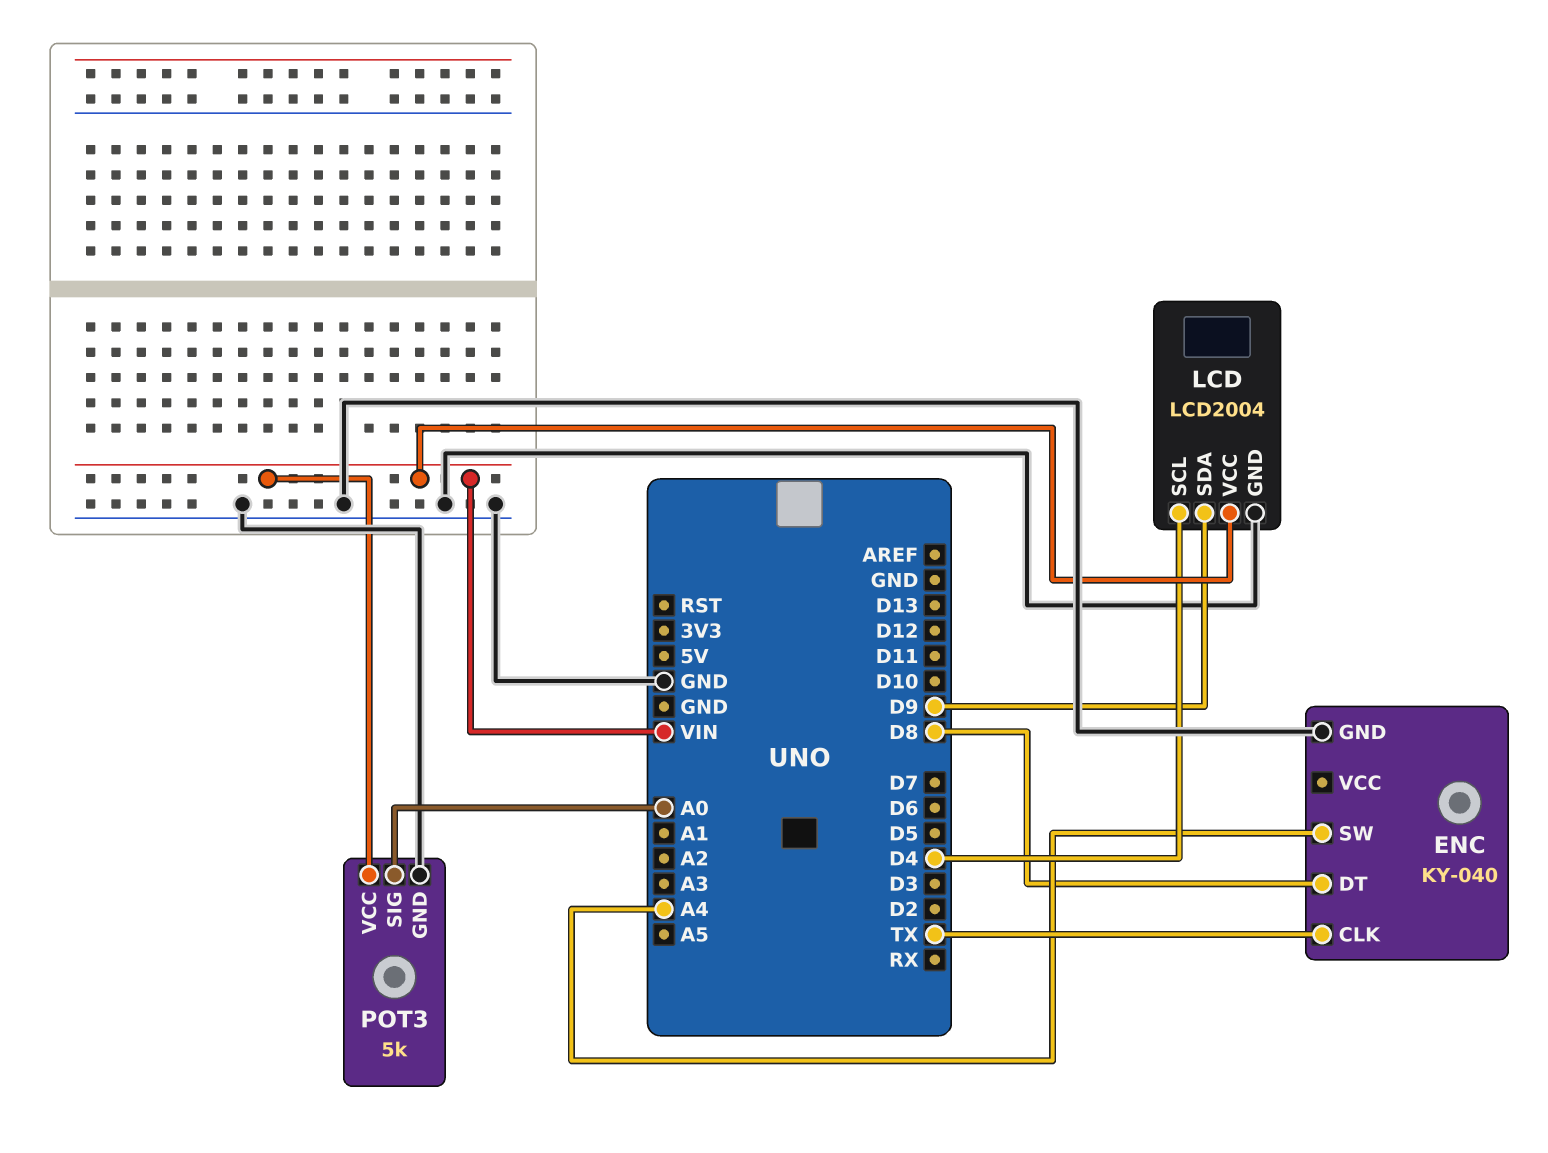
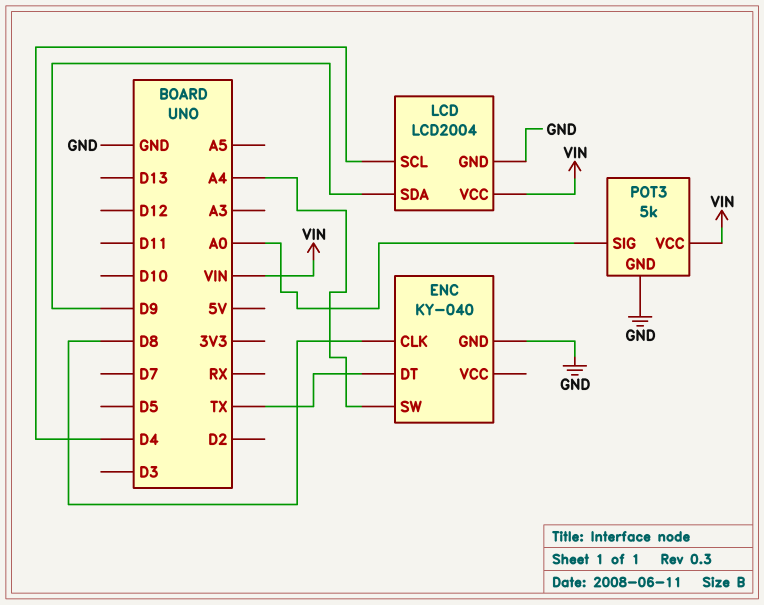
ENC pin CLK: TX -> D8
ENC pin DT: D8 -> TX

